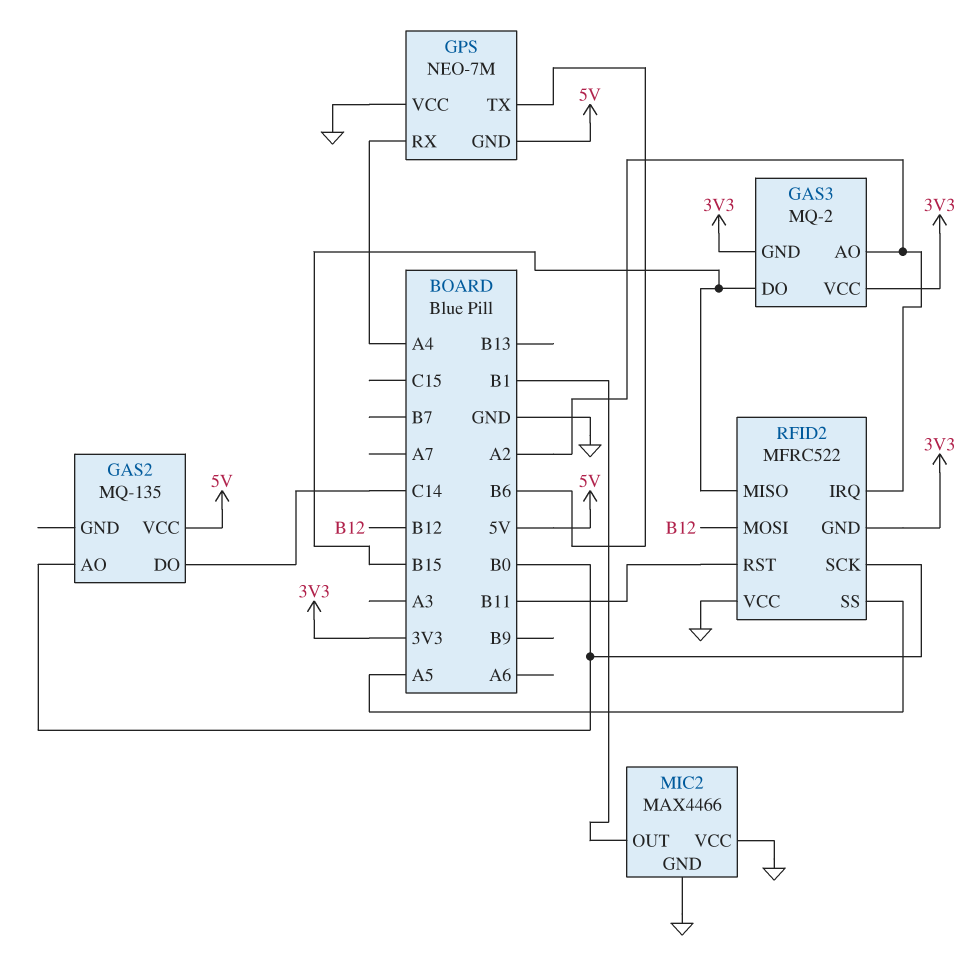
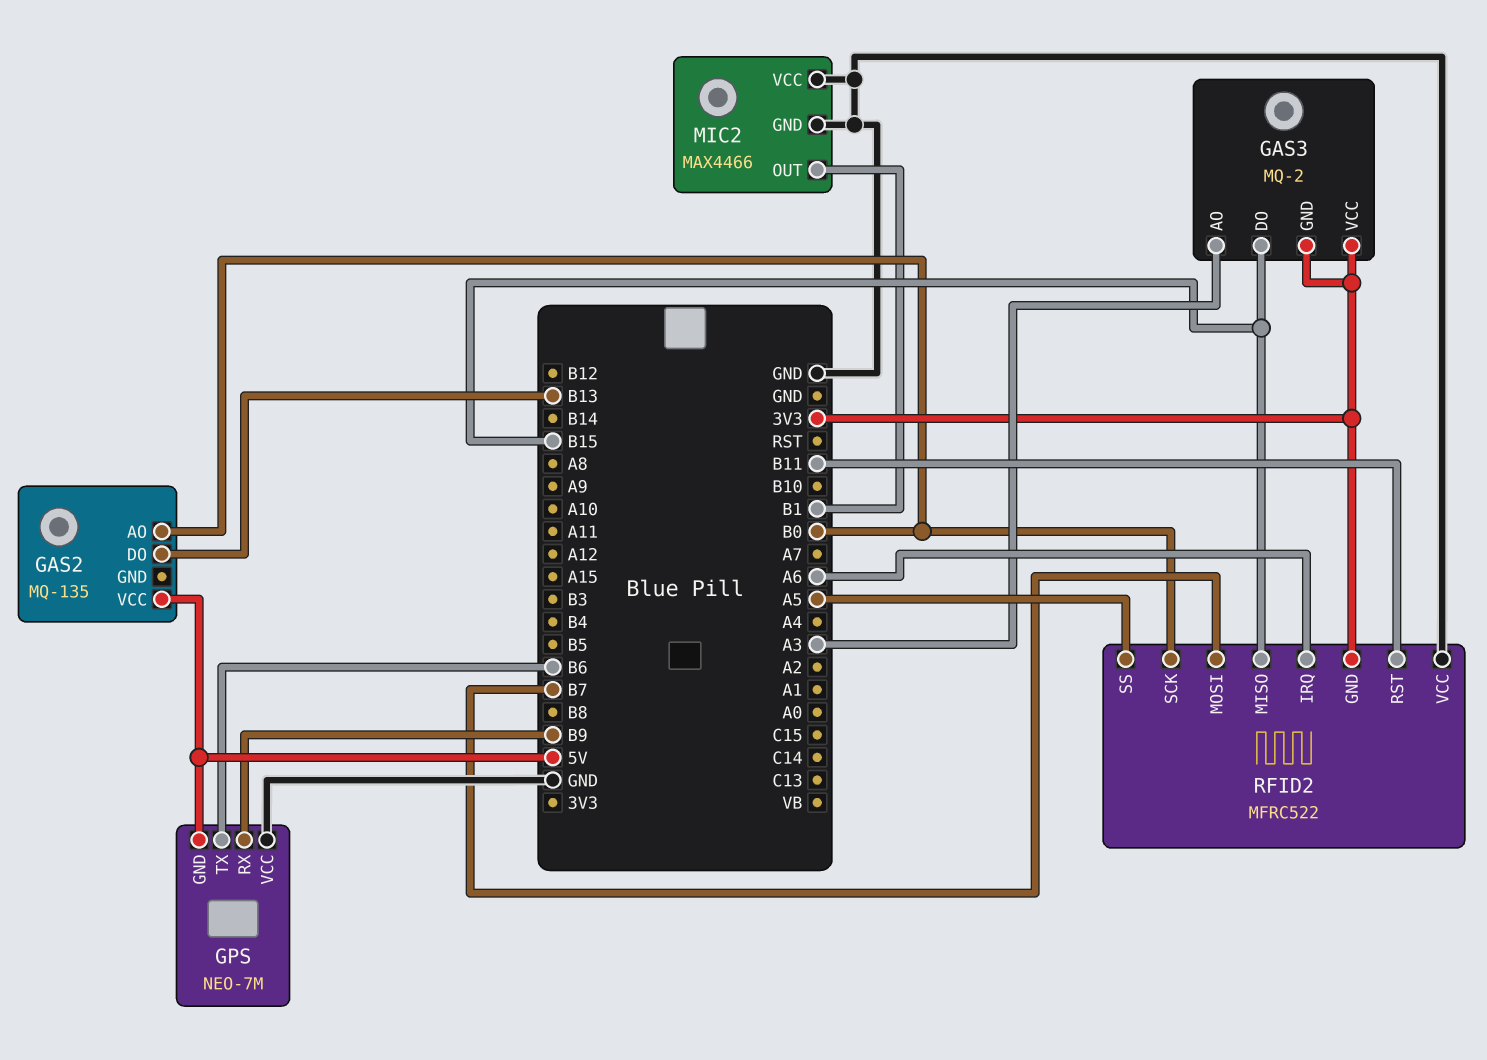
GAS2 pin DO: C14 -> B13
GAS3 pin AO: A2 -> A3
GPS pin RX: A4 -> B9
RFID2 pin IRQ: A2 -> A6
RFID2 pin MOSI: B12 -> B7

